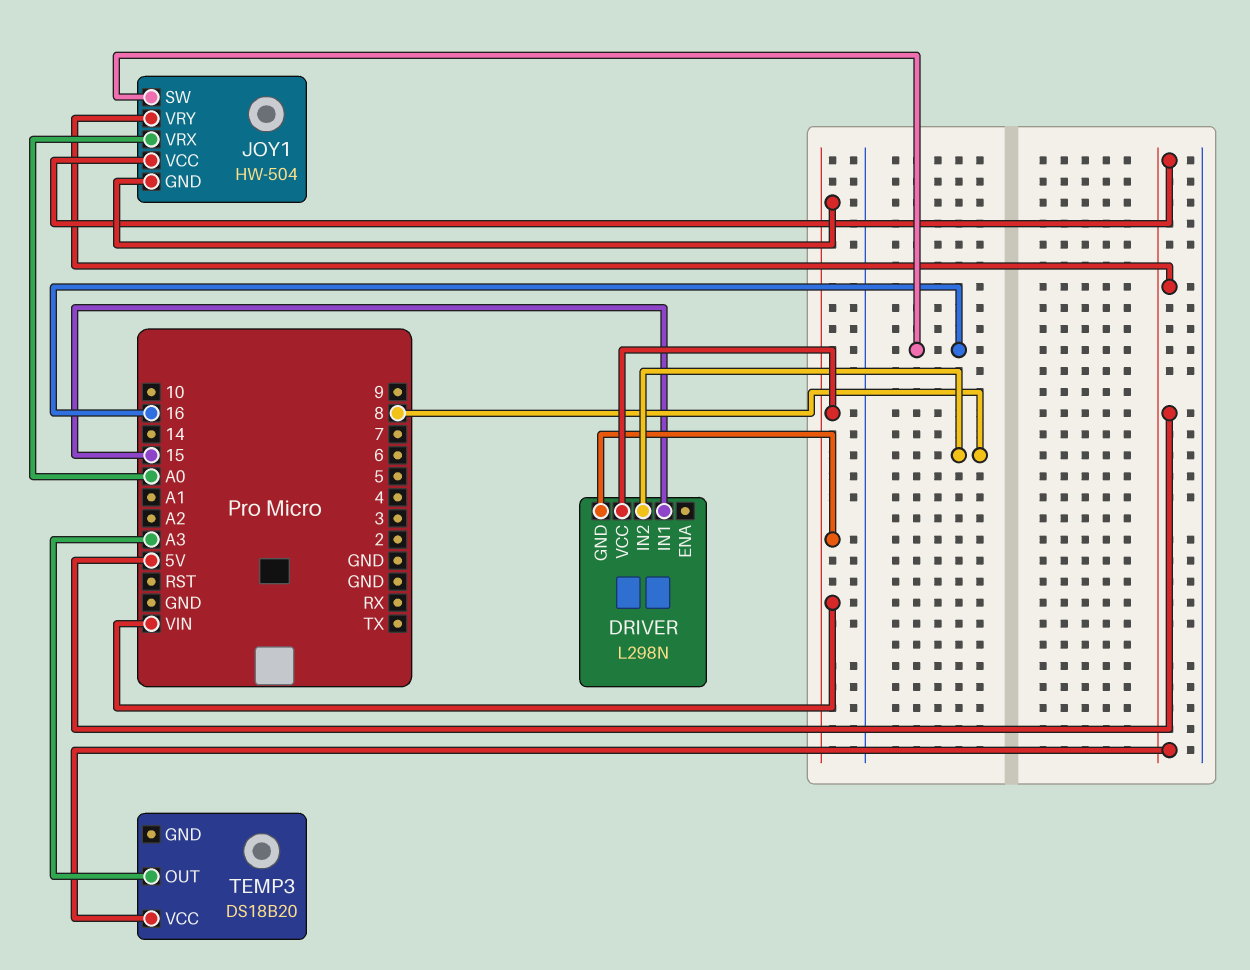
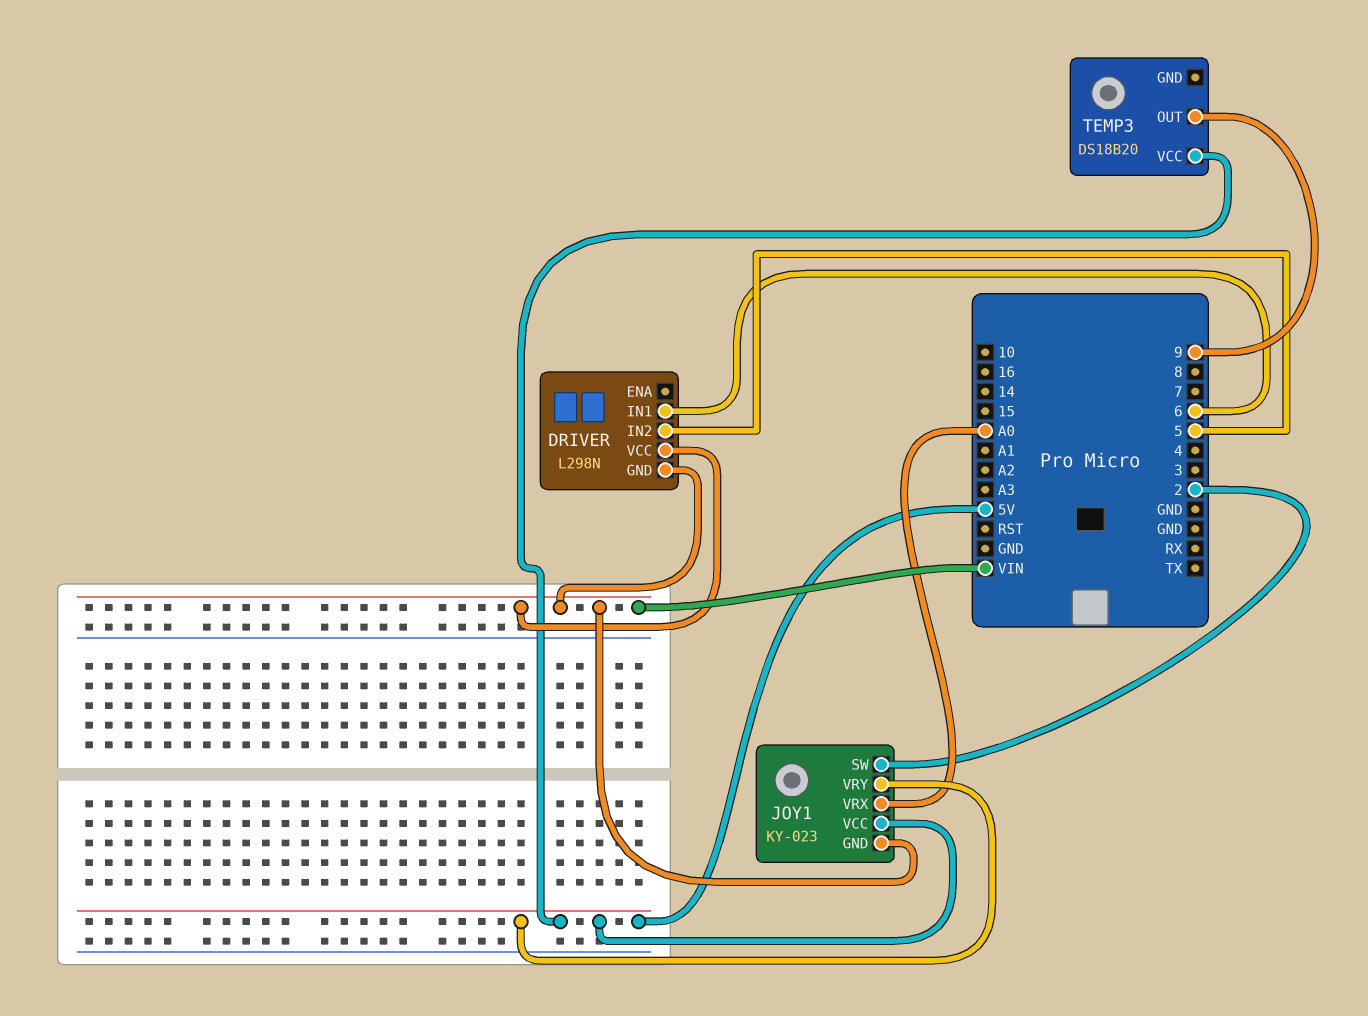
DRIVER pin IN1: 15 -> 6
DRIVER pin IN2: 8 -> 5
JOY1: HW-504 -> KY-023
JOY1 pin SW: 16 -> 2
TEMP3 pin OUT: A3 -> 9

